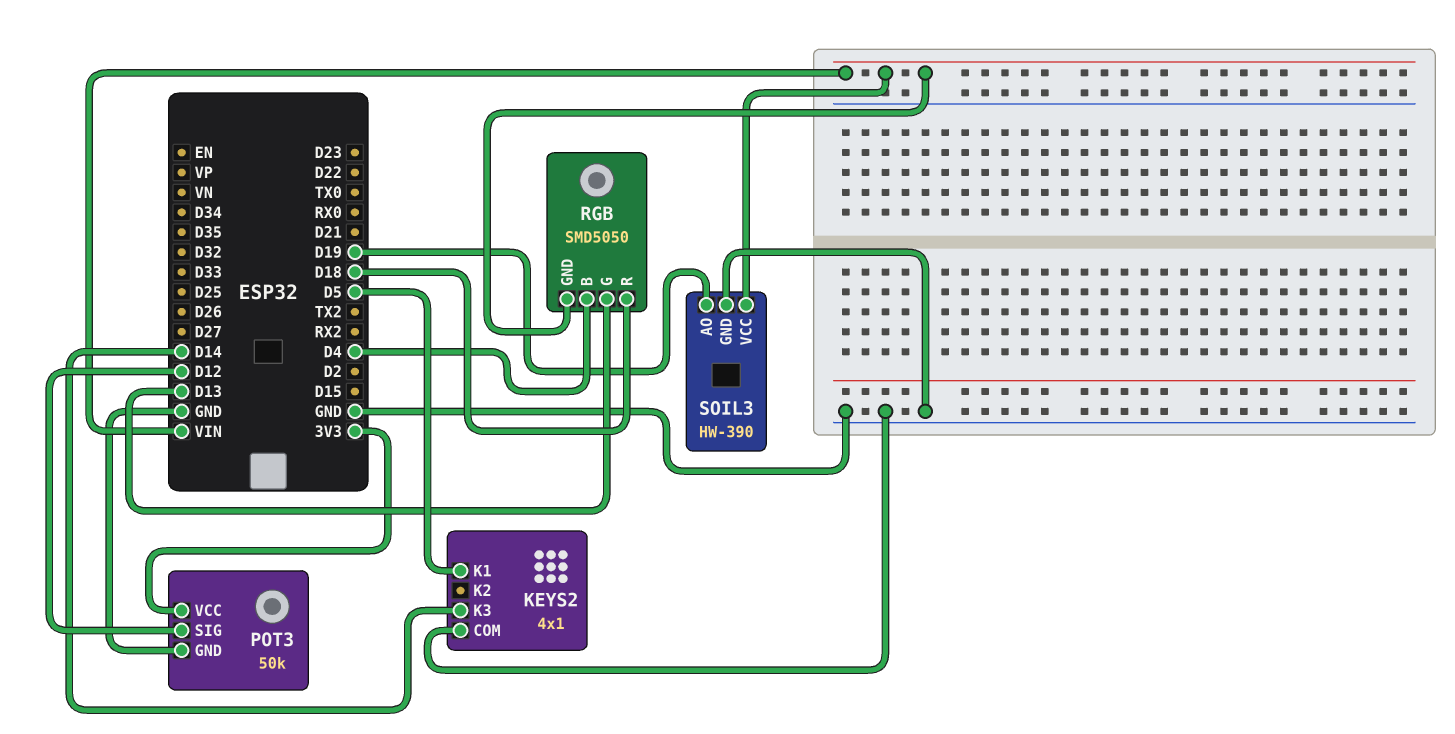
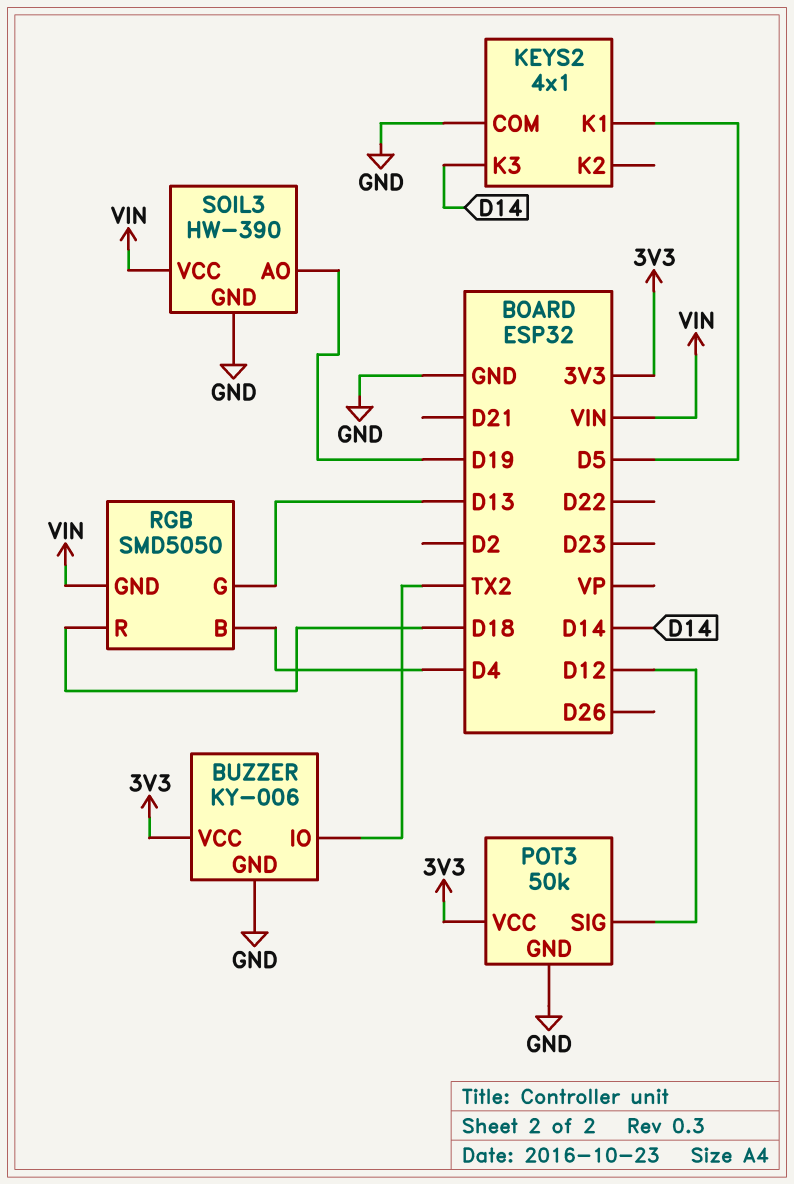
BUZZER: none -> KY-006
BUZZER pin GND: none -> GND
BUZZER pin IO: none -> TX2
BUZZER pin VCC: none -> 3V3

